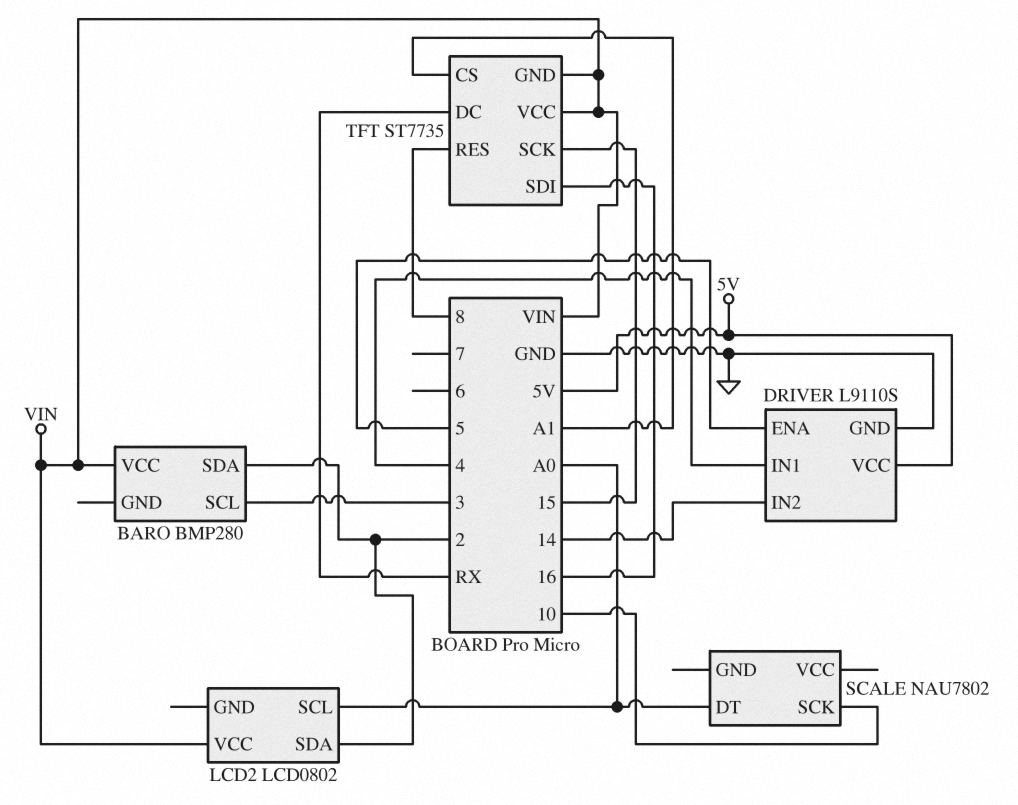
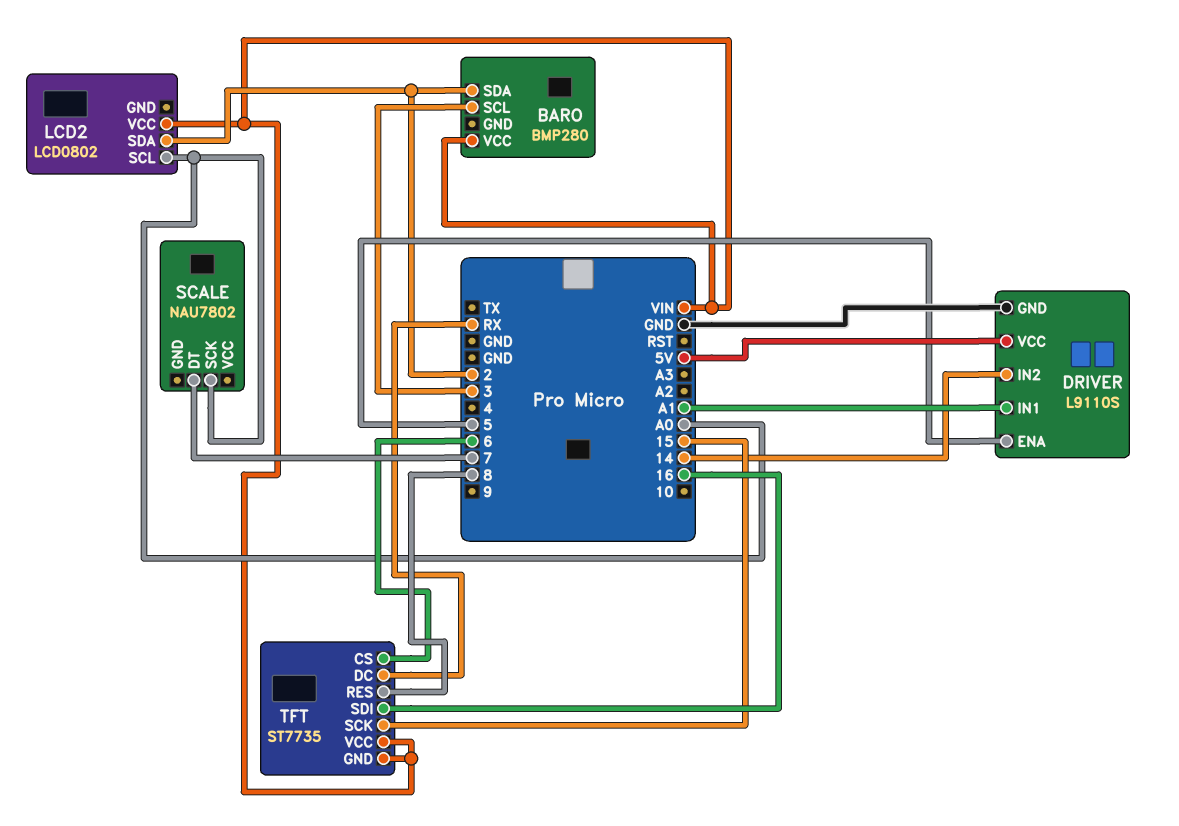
DRIVER pin IN1: 4 -> A1
SCALE pin DT: A0 -> 7
SCALE pin SCK: 10 -> A0
TFT pin CS: A1 -> 6

